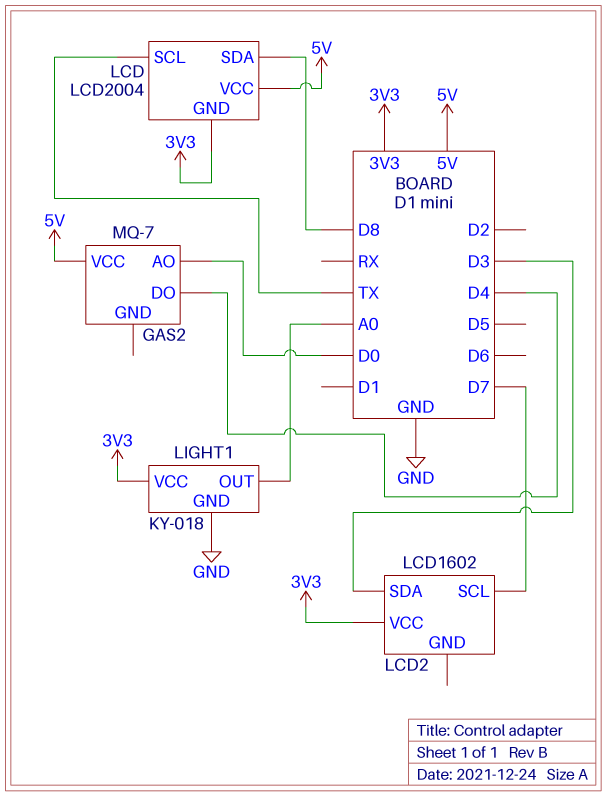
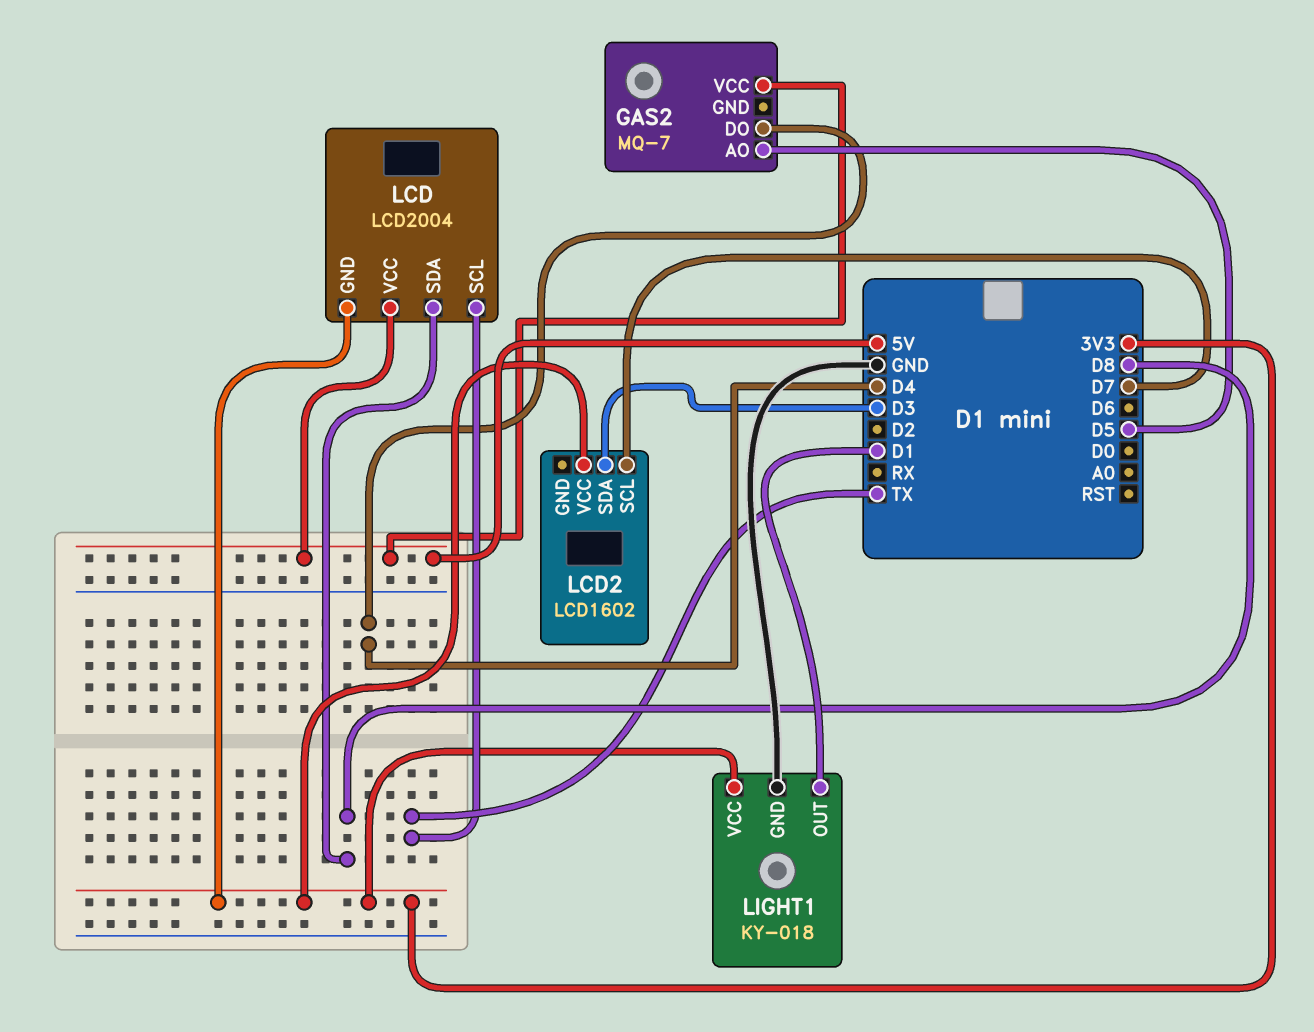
GAS2 pin AO: D0 -> D5
LIGHT1 pin OUT: A0 -> D1

